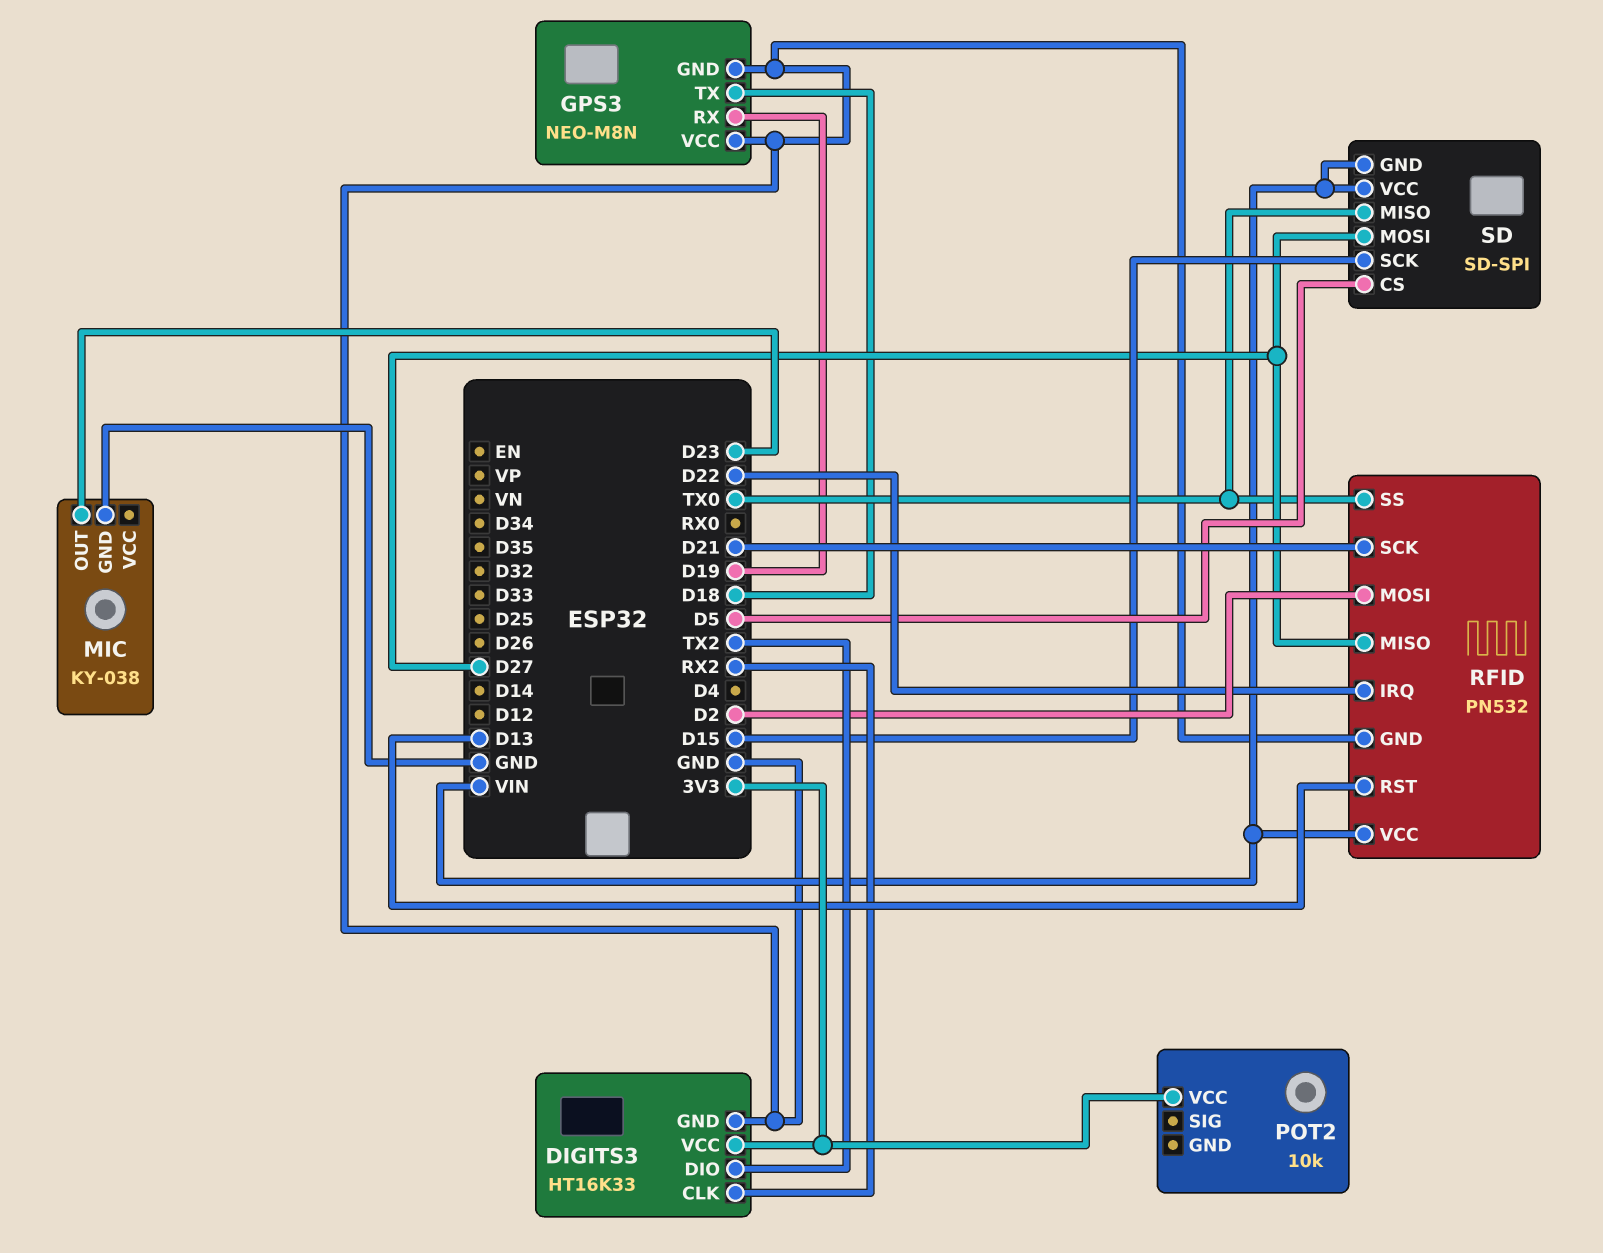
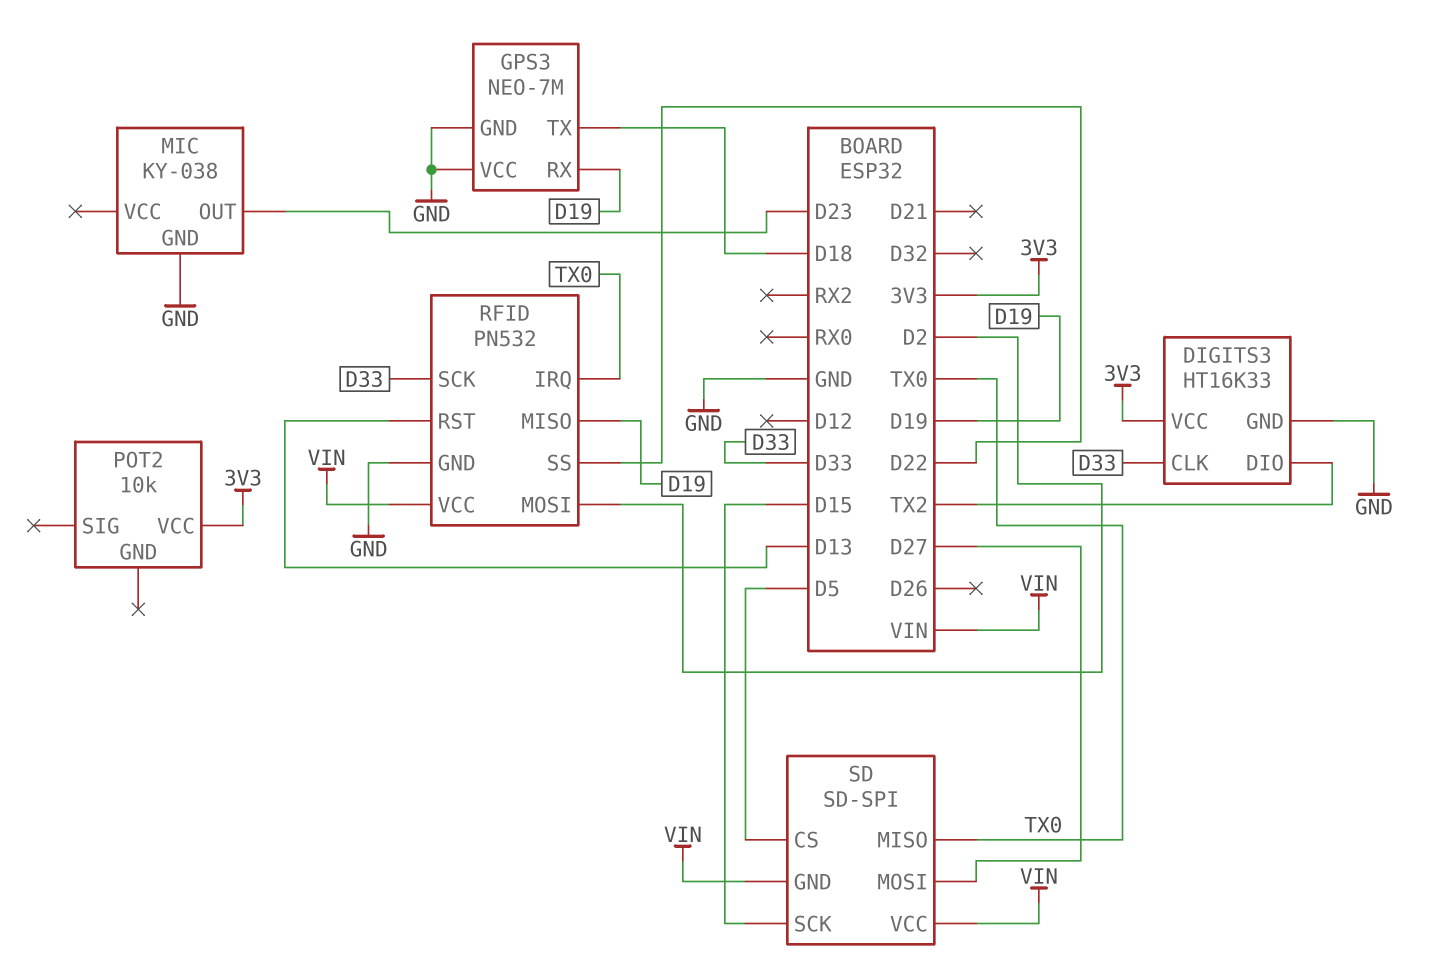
DIGITS3 pin CLK: RX2 -> D33
GPS3: NEO-M8N -> NEO-7M
RFID pin IRQ: D22 -> TX0
RFID pin MISO: D27 -> D19
RFID pin SCK: D21 -> D33
RFID pin SS: TX0 -> D22

